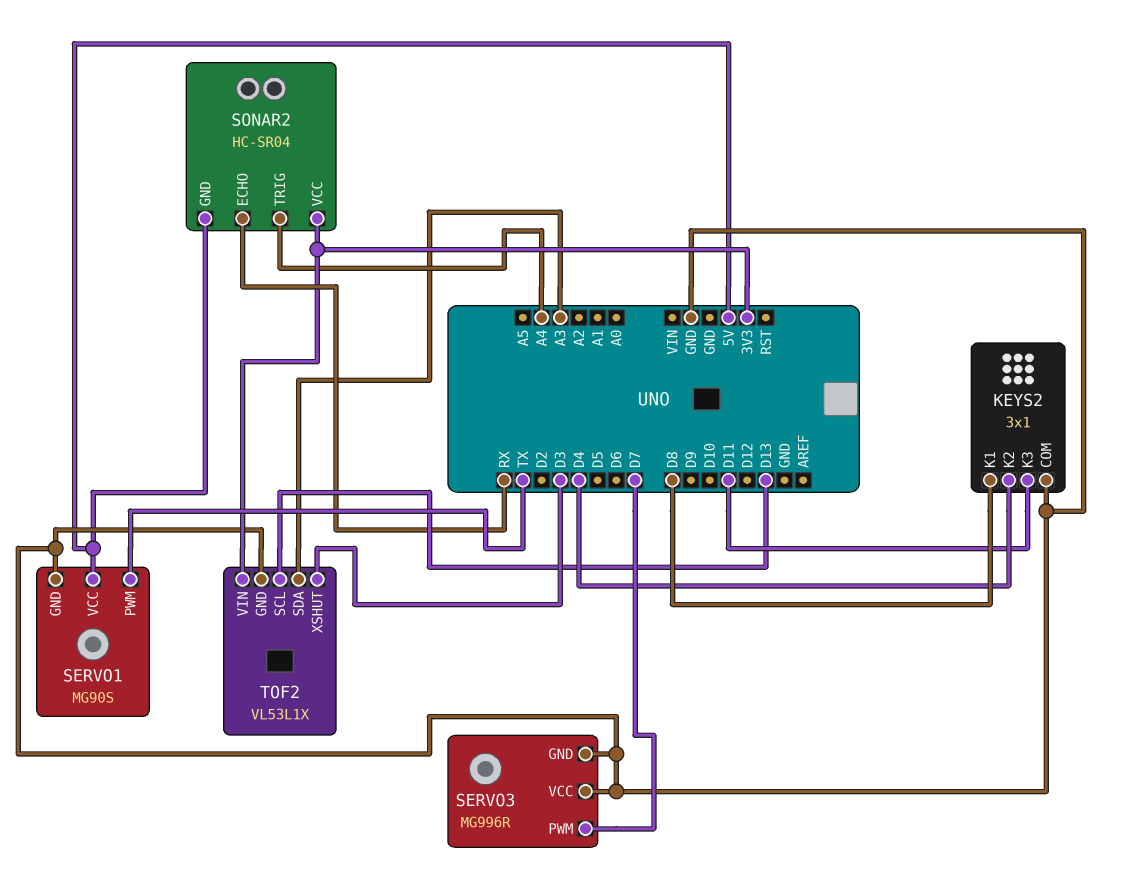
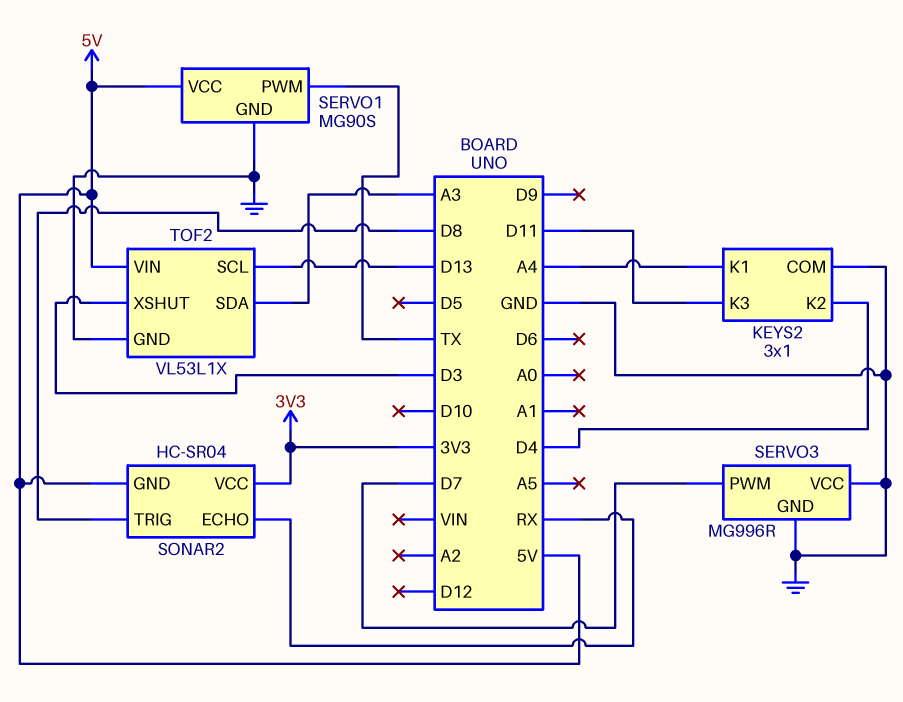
KEYS2 pin K1: D8 -> A4
SONAR2 pin TRIG: A4 -> D8
TOF2 pin VIN: 3V3 -> 5V

